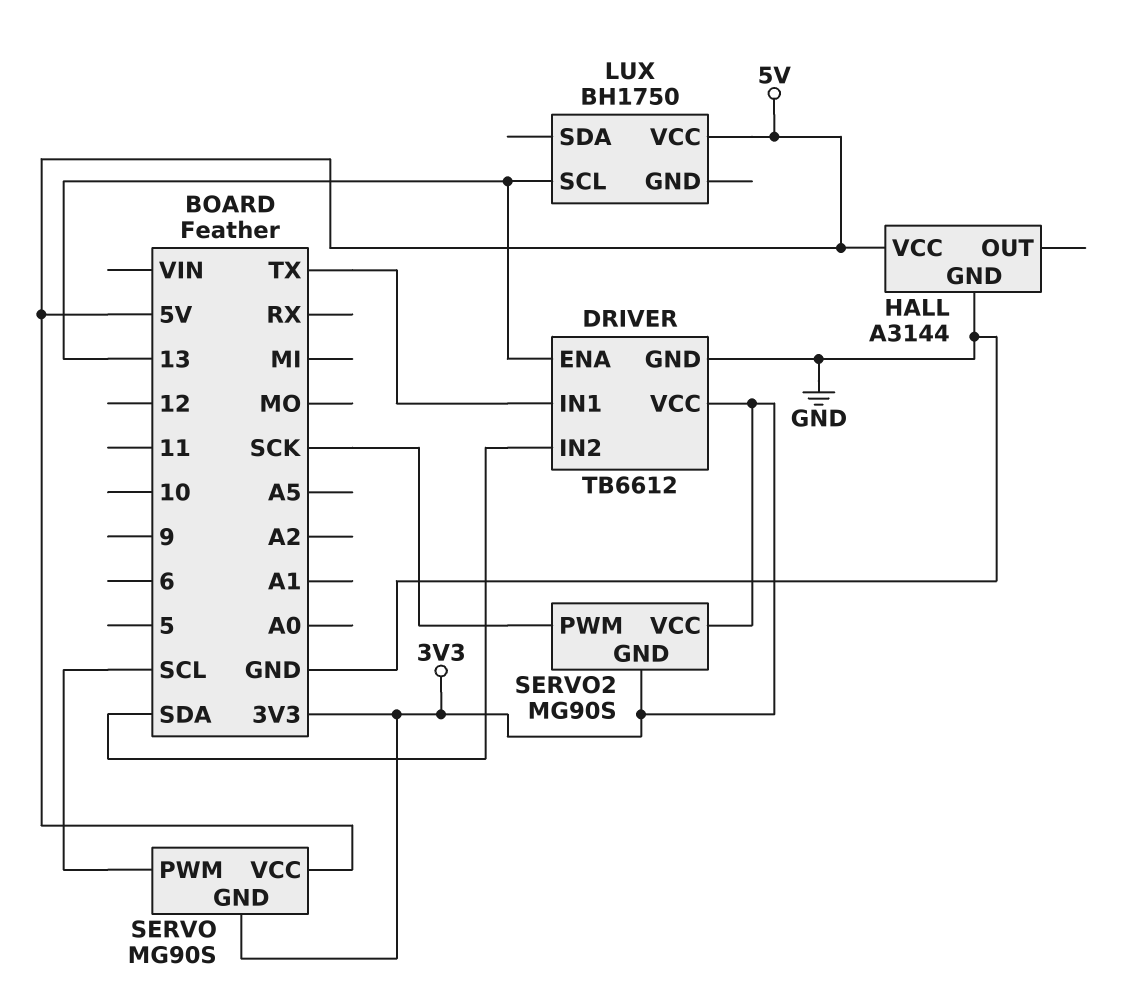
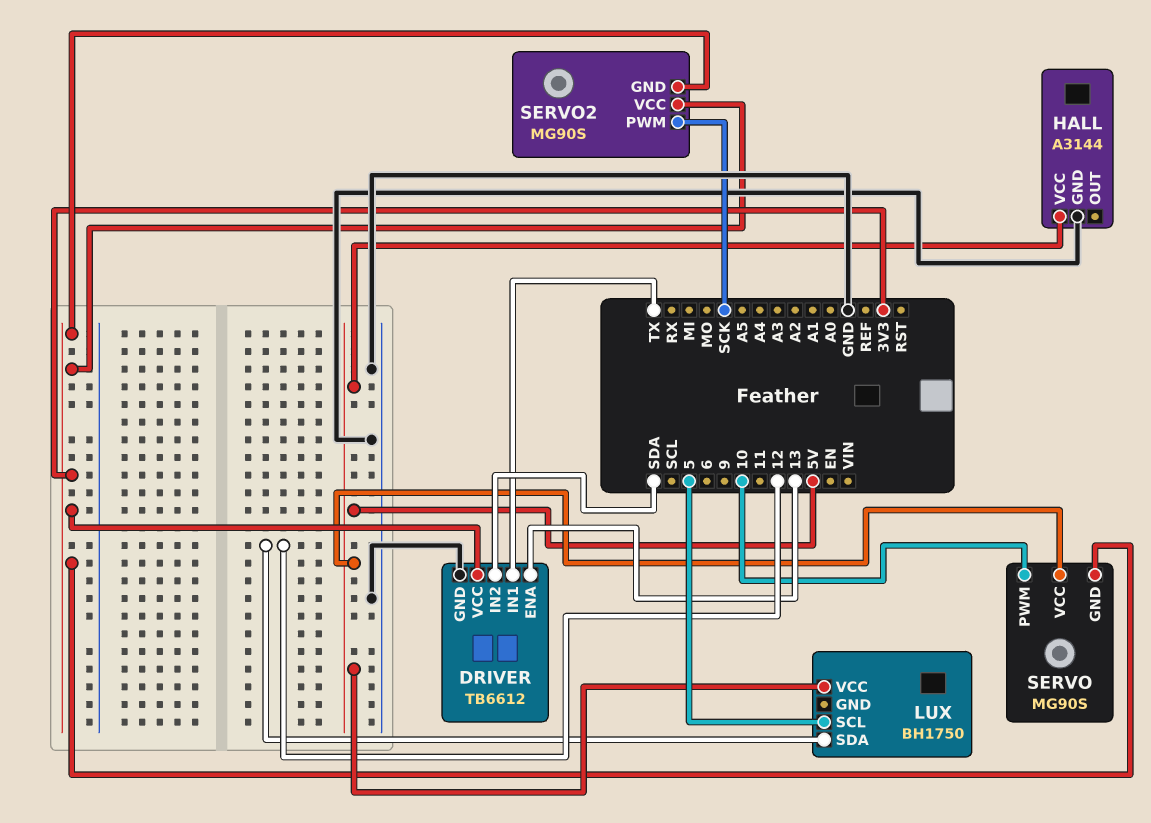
LUX pin SCL: 13 -> 5
LUX pin SDA: none -> 12
SERVO pin PWM: SCL -> 10

